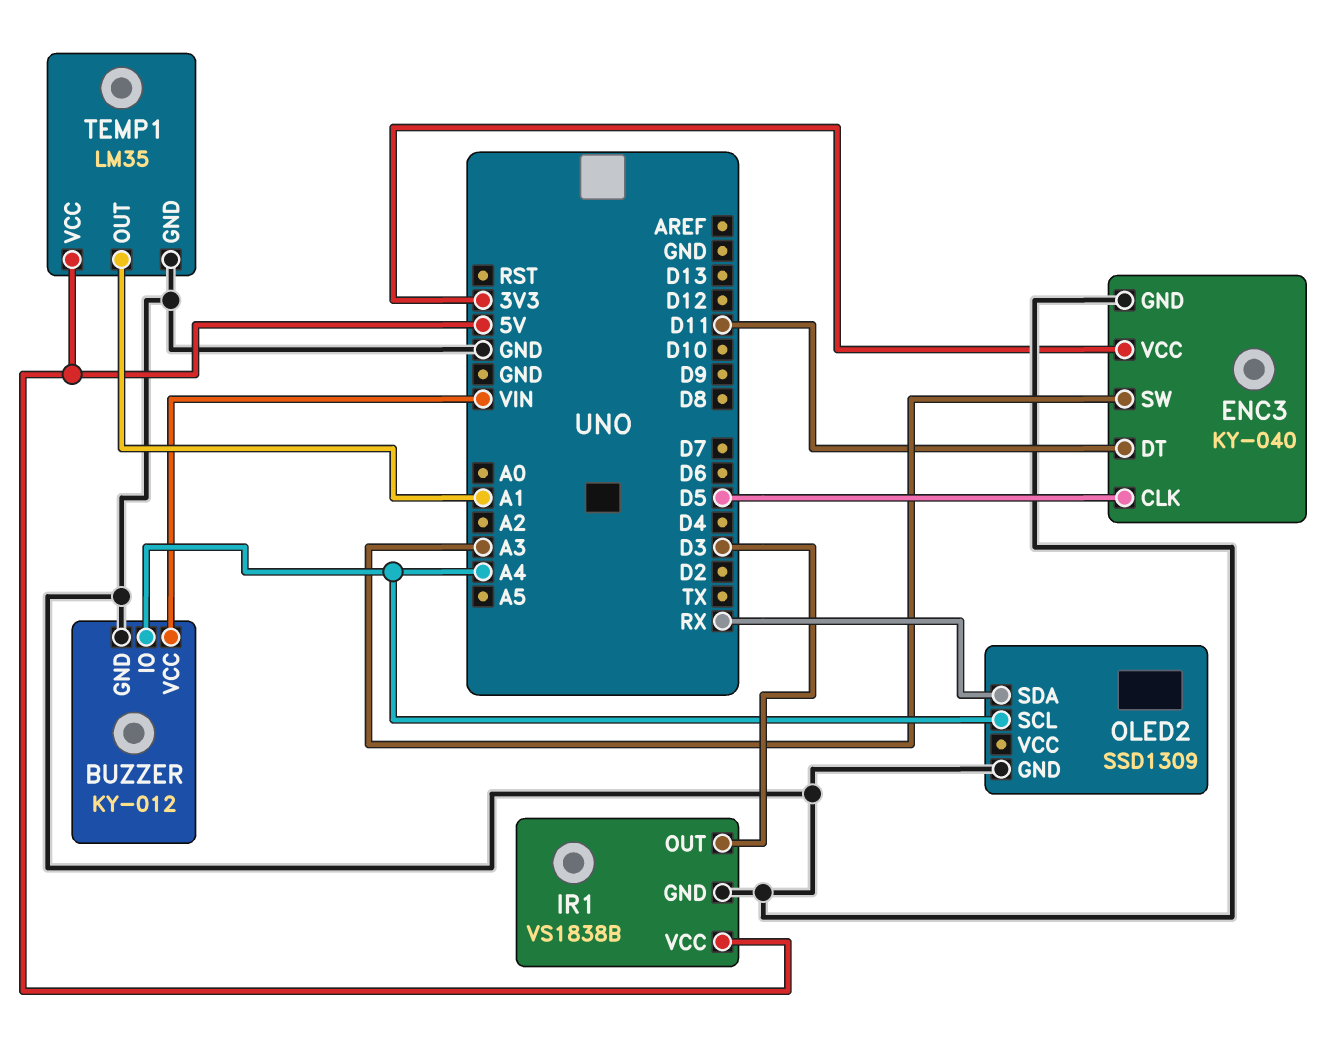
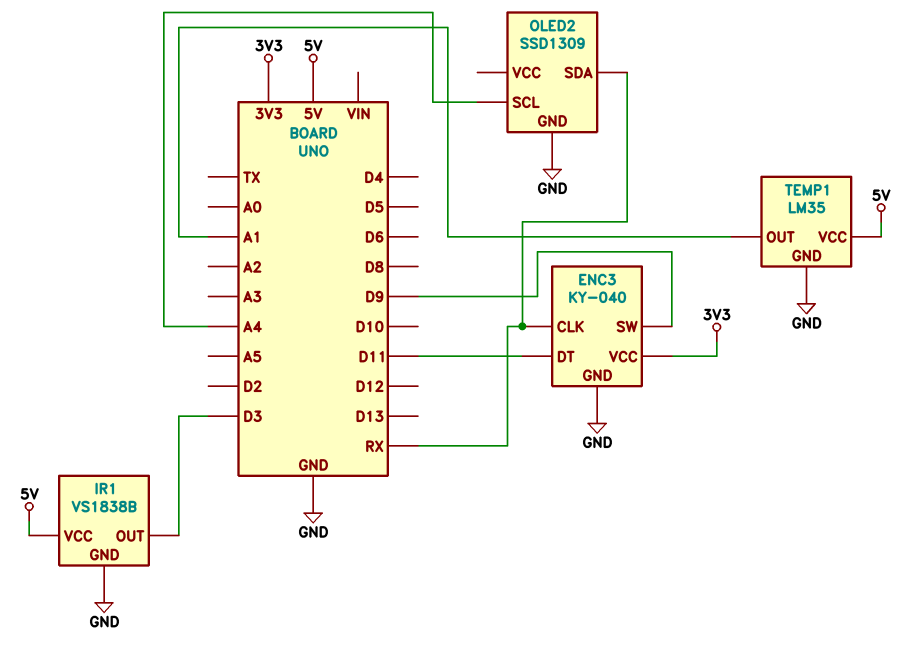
BUZZER: KY-012 -> none
BUZZER pin GND: GND -> none
BUZZER pin IO: A4 -> none
BUZZER pin VCC: VIN -> none
ENC3 pin CLK: D5 -> RX
ENC3 pin SW: A3 -> D9

